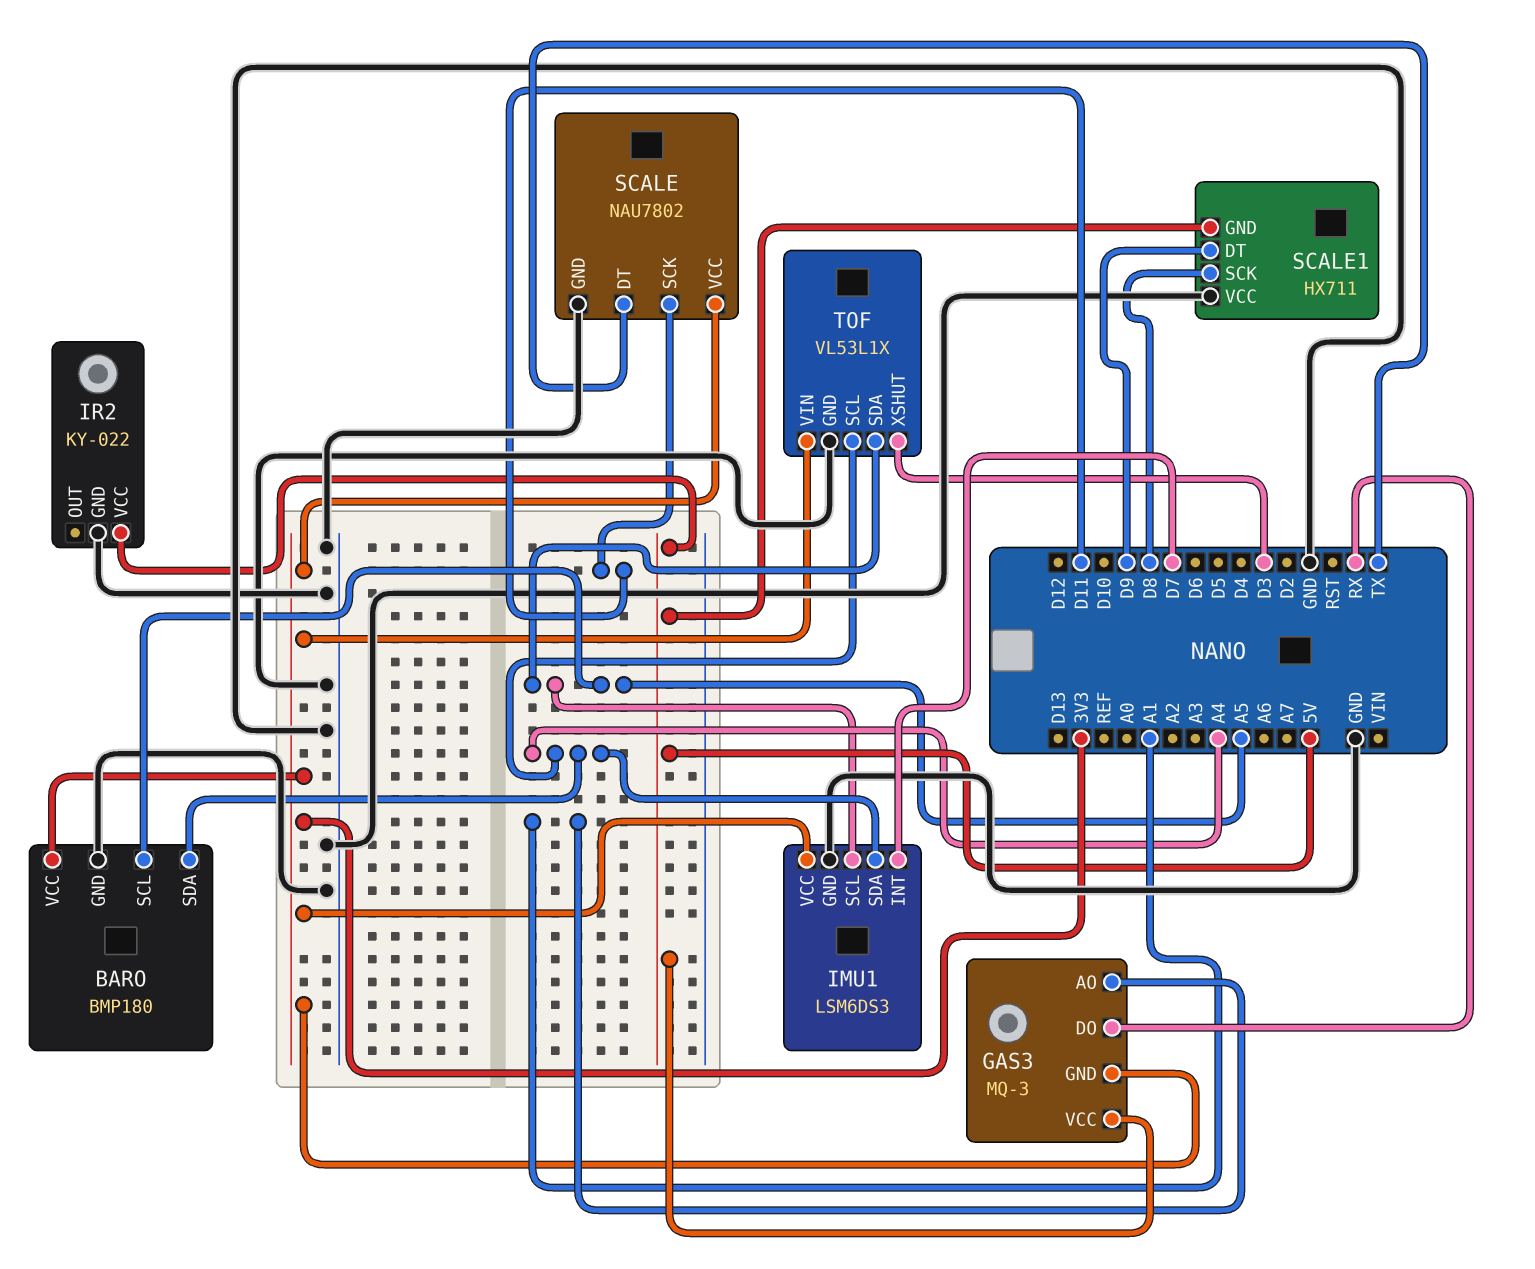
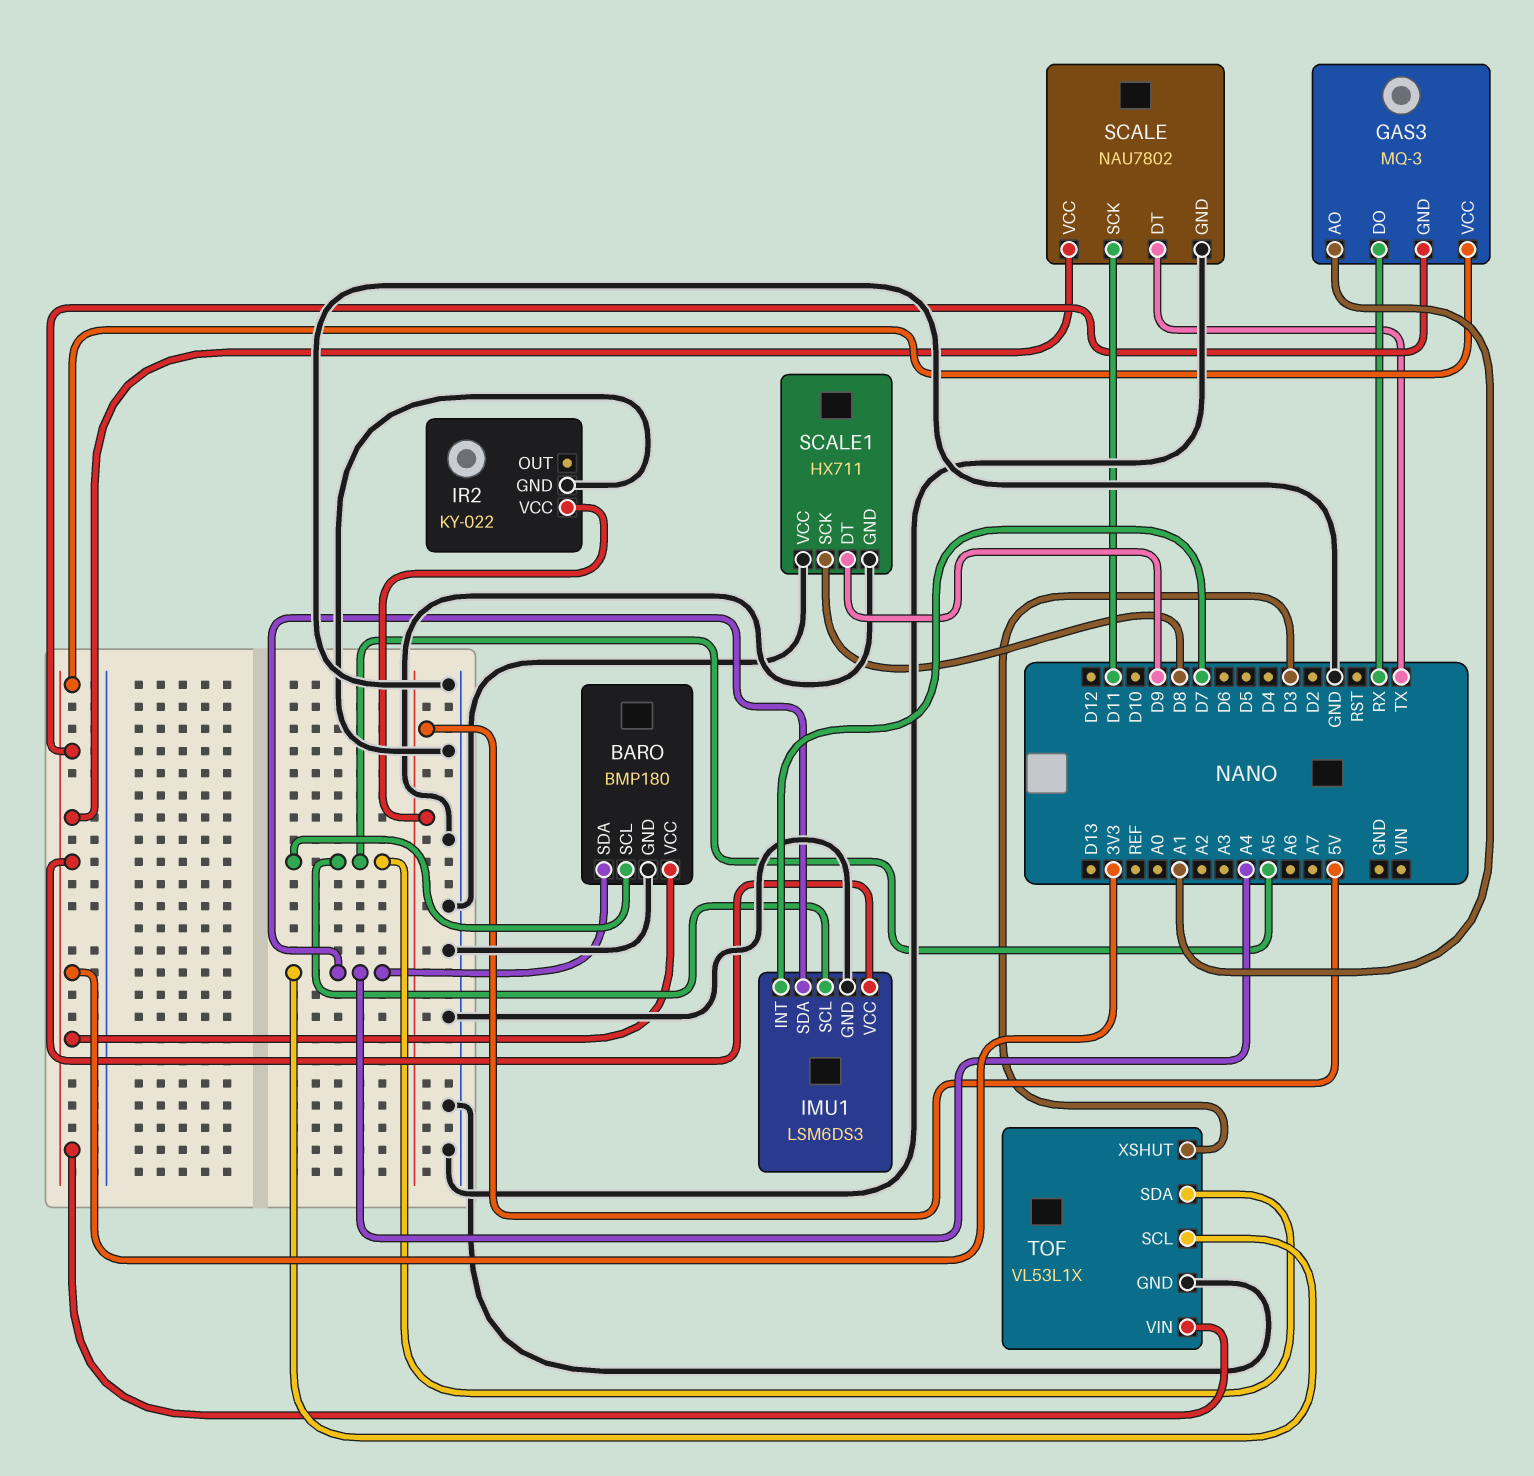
GAS3 pin VCC: 5V -> 3V3
SCALE1 pin GND: 5V -> GND

